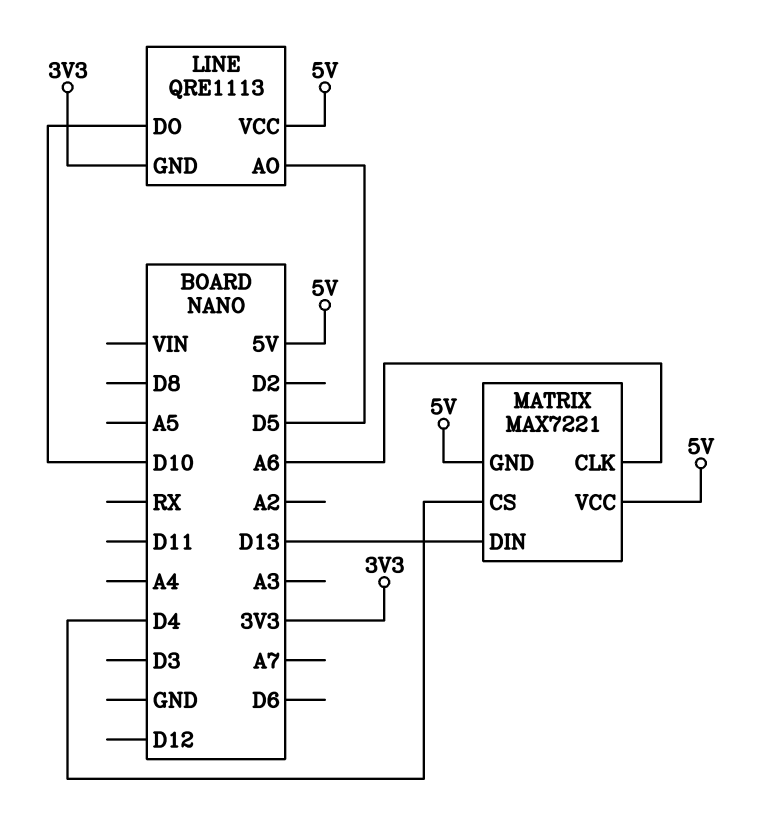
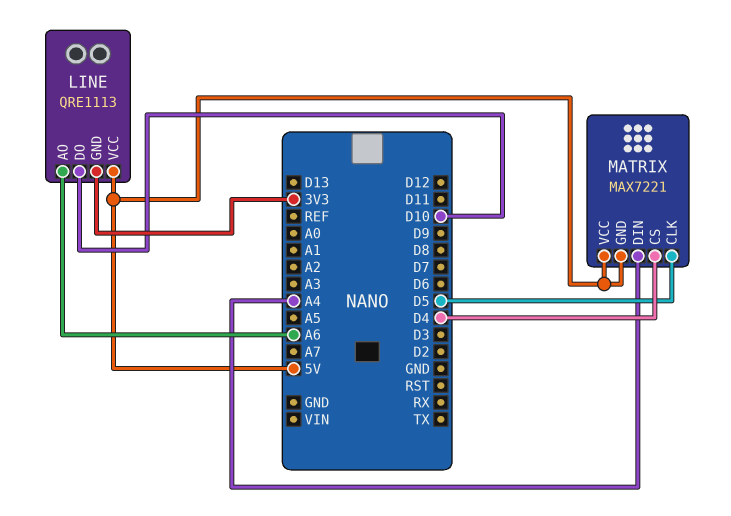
LINE pin AO: D5 -> A6
MATRIX pin CLK: A6 -> D5
MATRIX pin DIN: D13 -> A4

